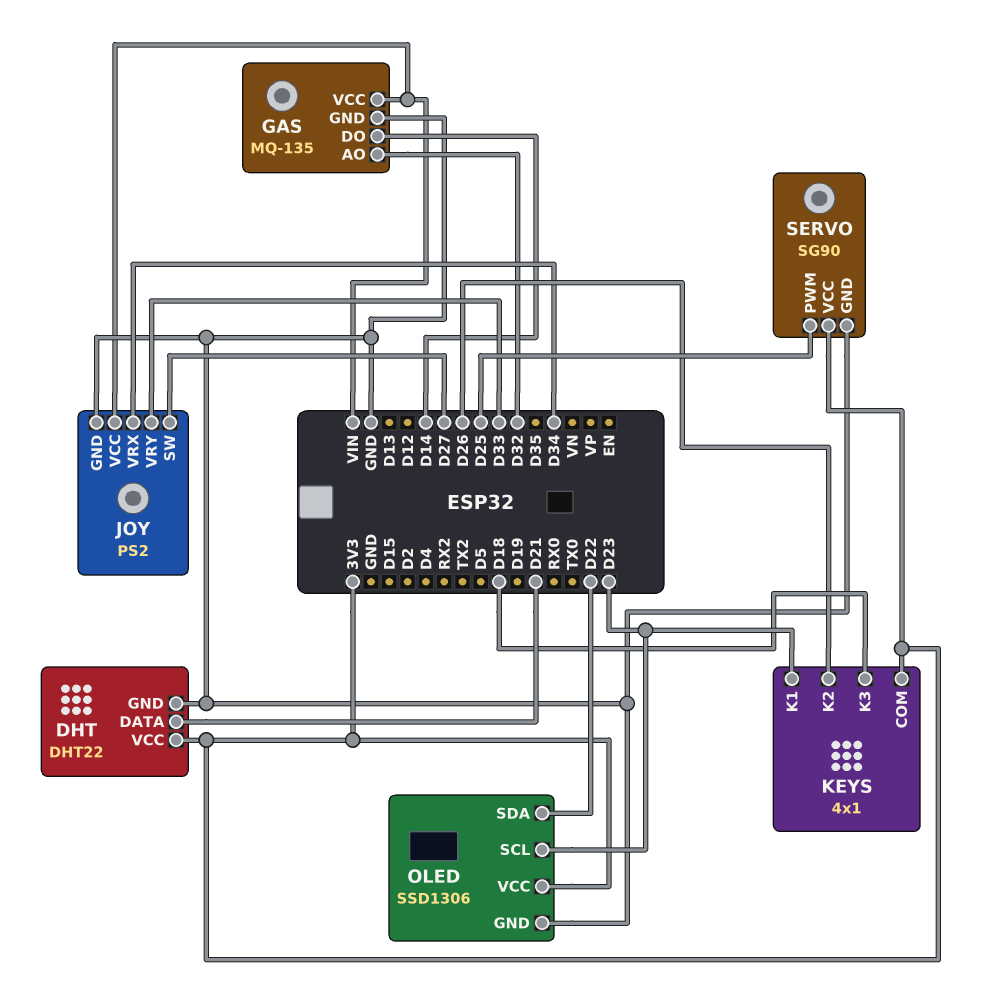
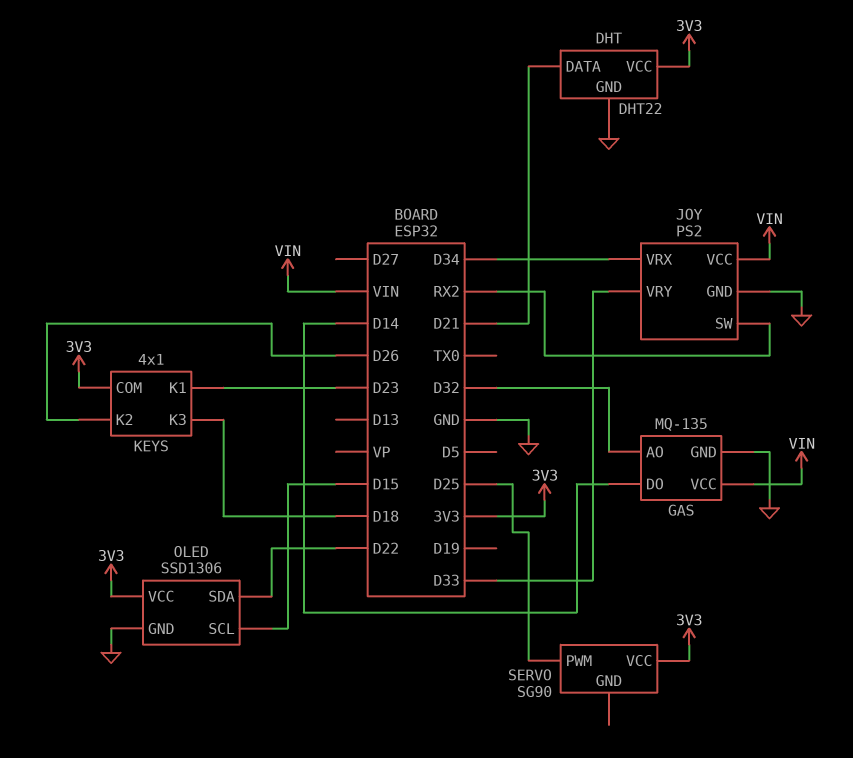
JOY pin SW: D27 -> RX2
OLED pin SCL: D23 -> D15
SERVO pin GND: GND -> none

